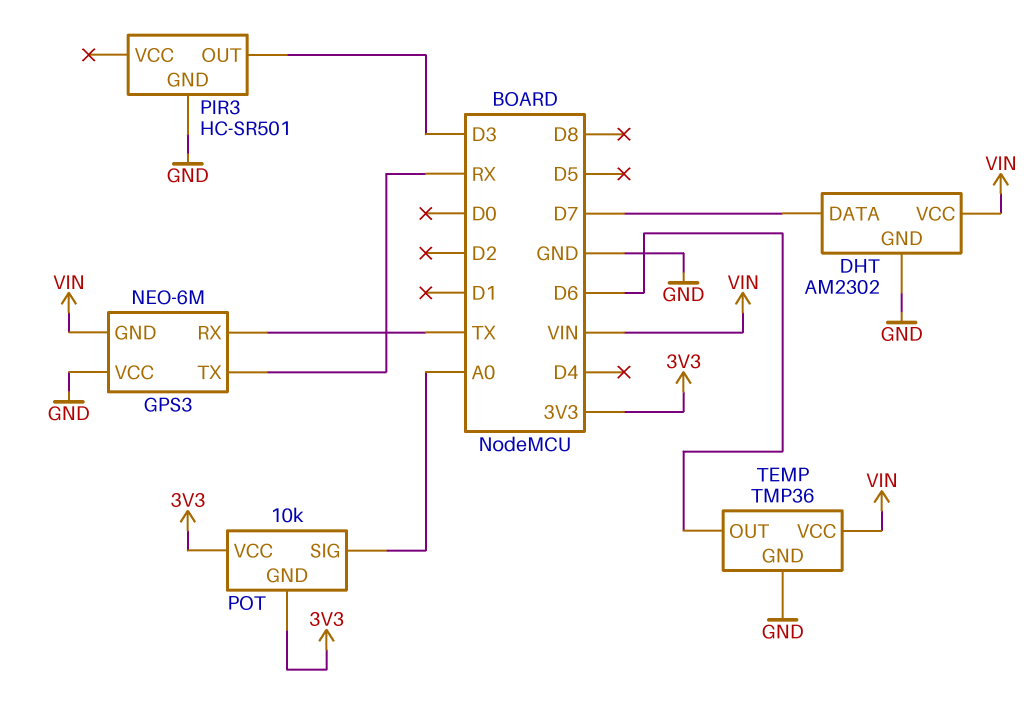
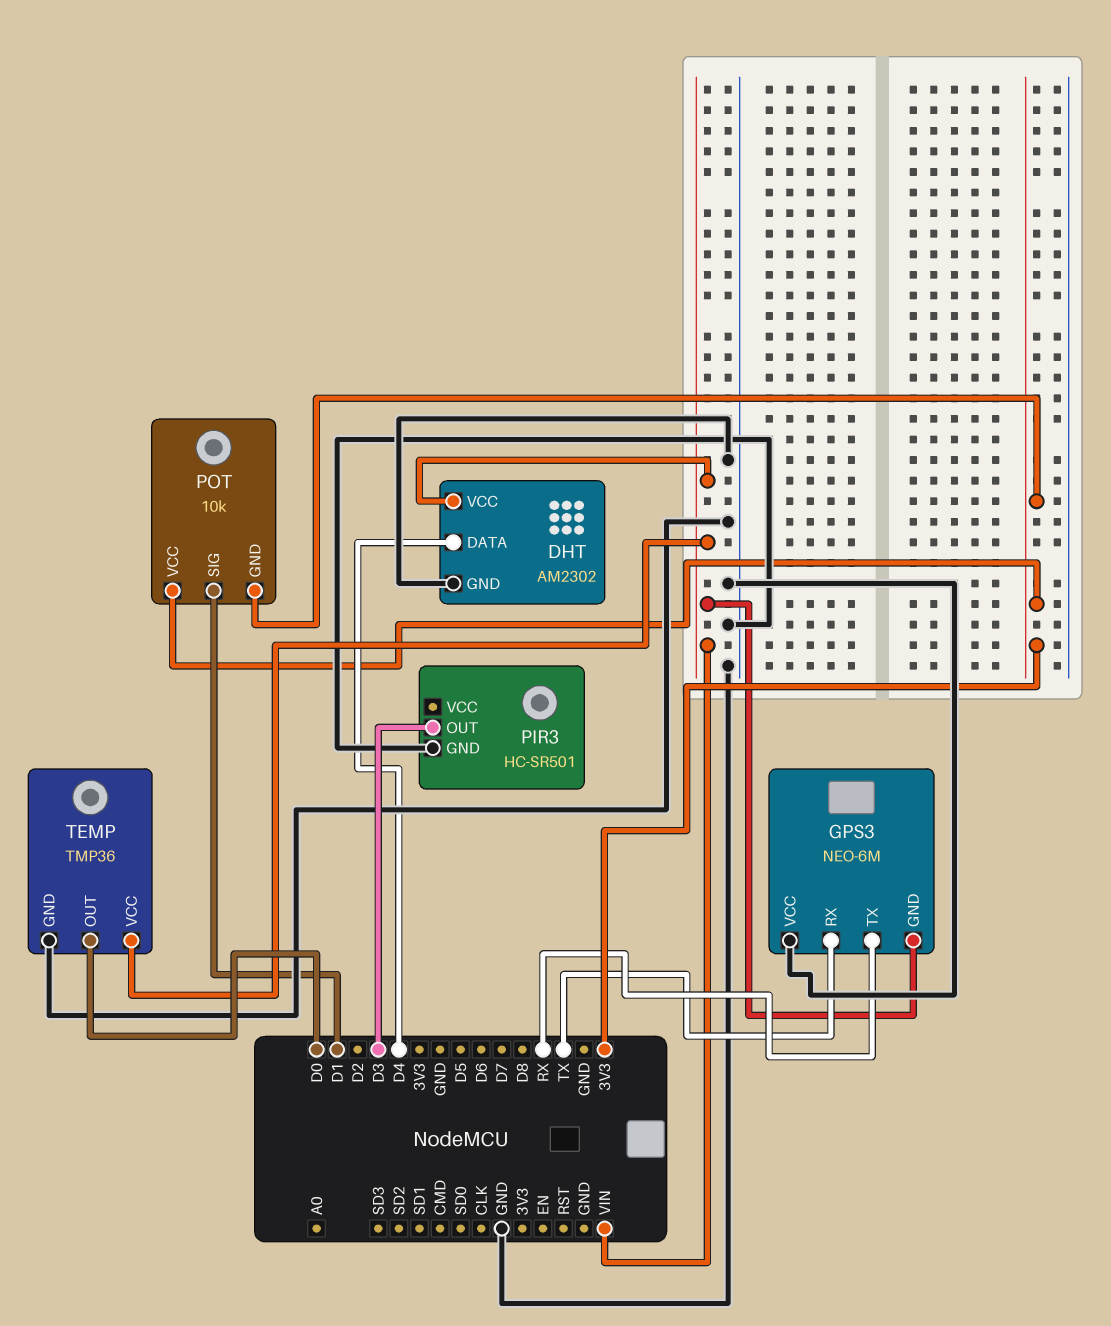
DHT pin DATA: D7 -> D4
POT pin SIG: A0 -> D1
TEMP pin OUT: D6 -> D0

